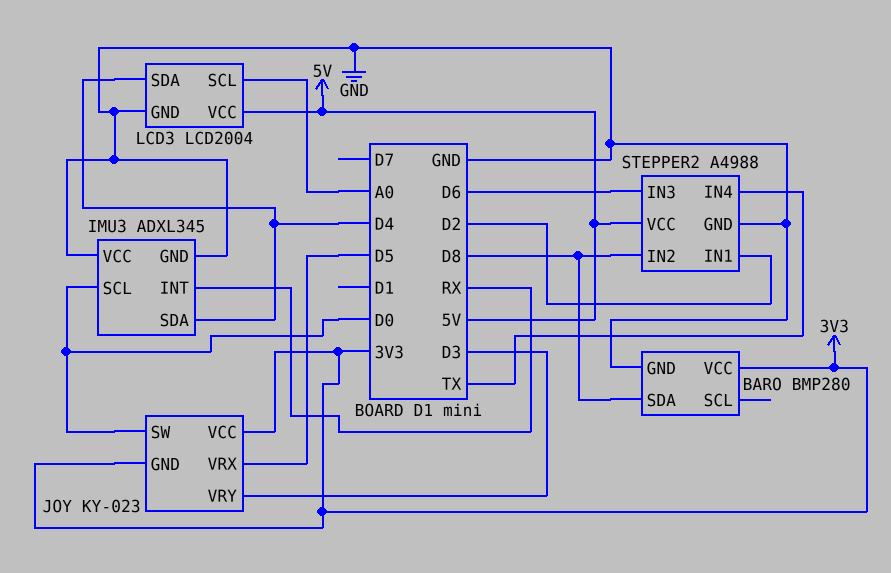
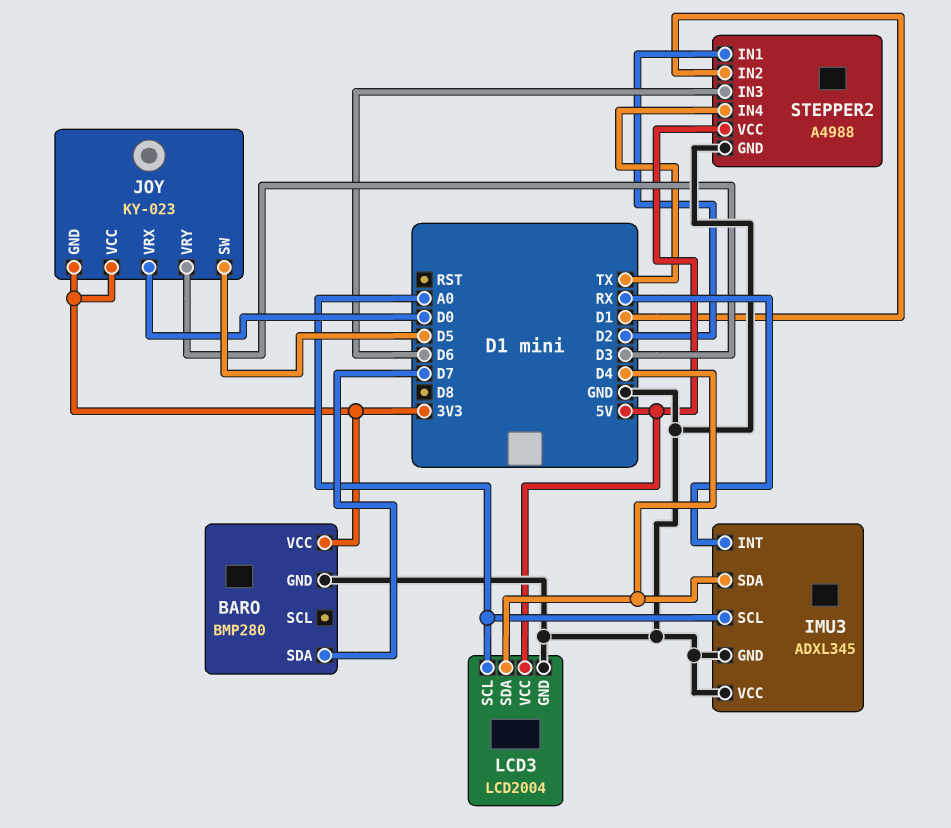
BARO pin SDA: D8 -> D7
IMU3 pin SCL: D0 -> A0
JOY pin SW: D0 -> D5
JOY pin VRX: D5 -> D0
STEPPER2 pin IN2: D8 -> D1

